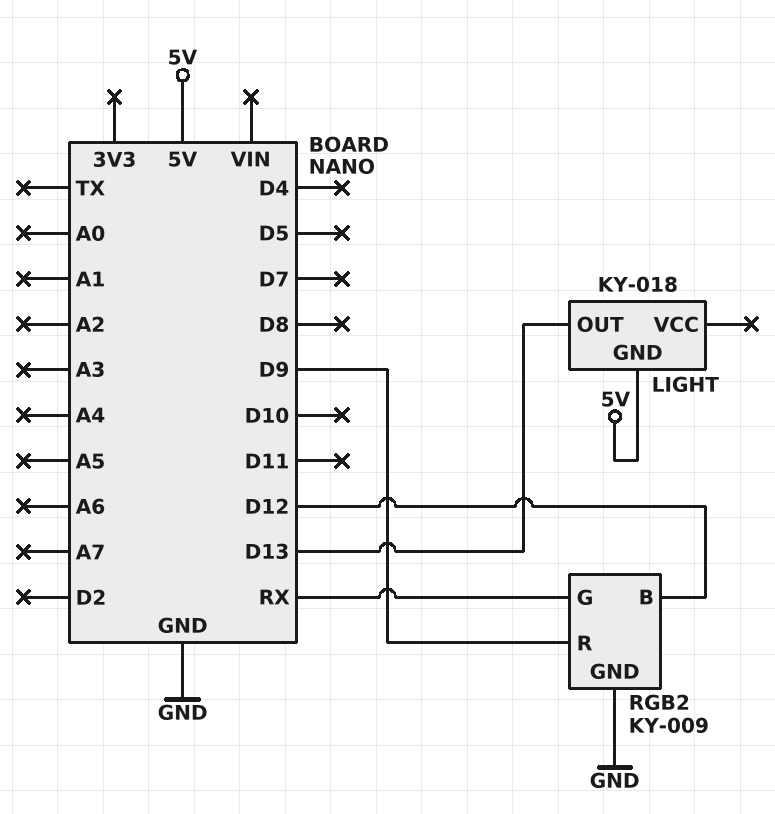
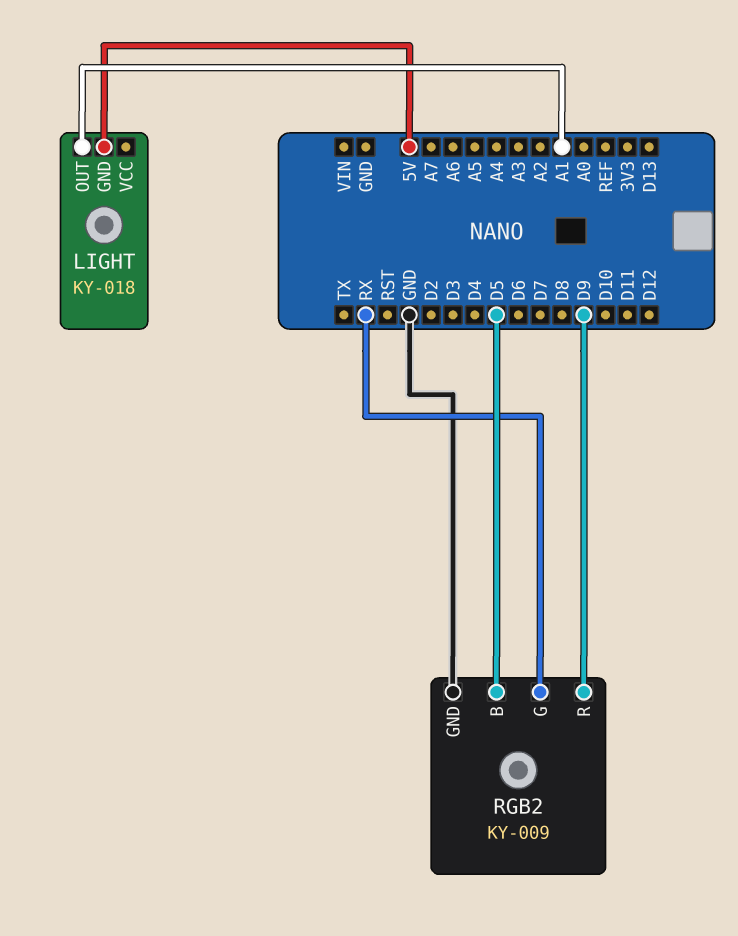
LIGHT pin OUT: D13 -> A1
RGB2 pin B: D12 -> D5

